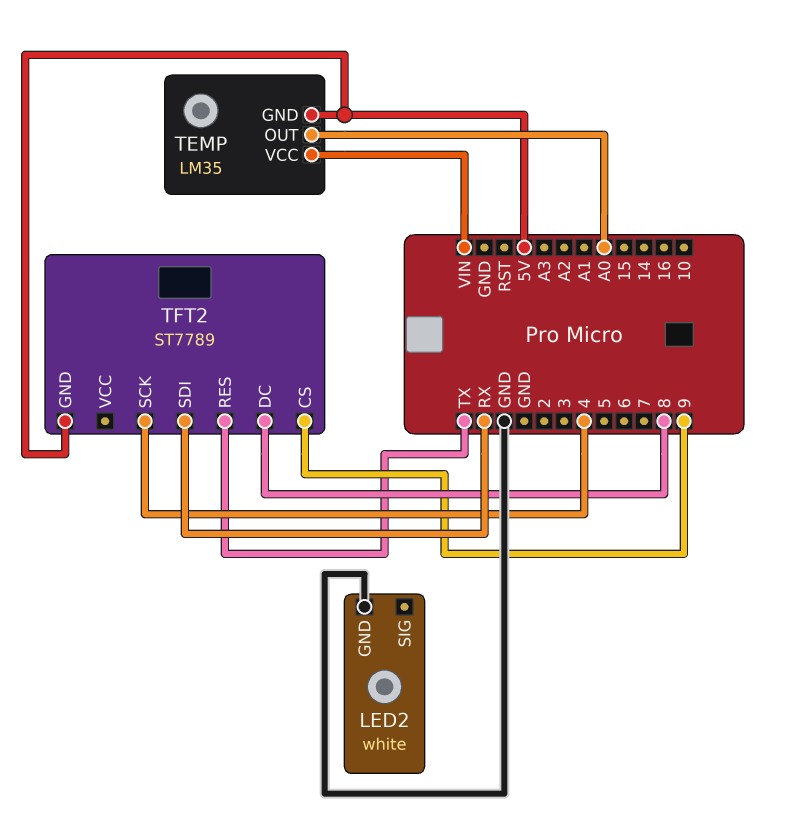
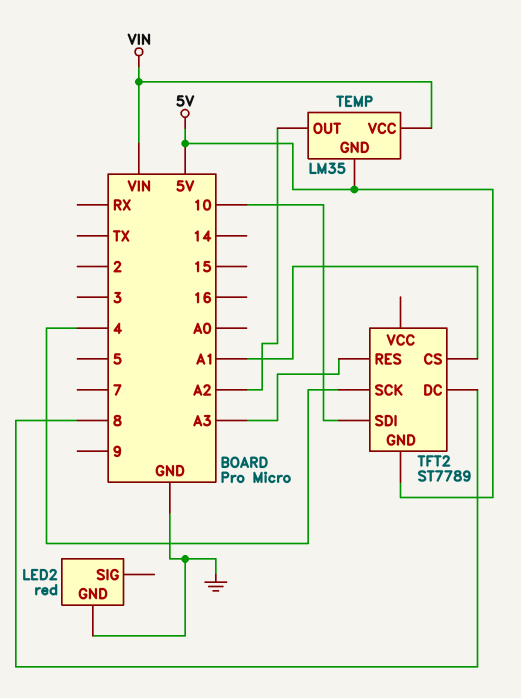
LED2: white -> red
TEMP pin OUT: A0 -> A2
TFT2 pin CS: 9 -> A1
TFT2 pin RES: TX -> A3
TFT2 pin SDI: RX -> 10

